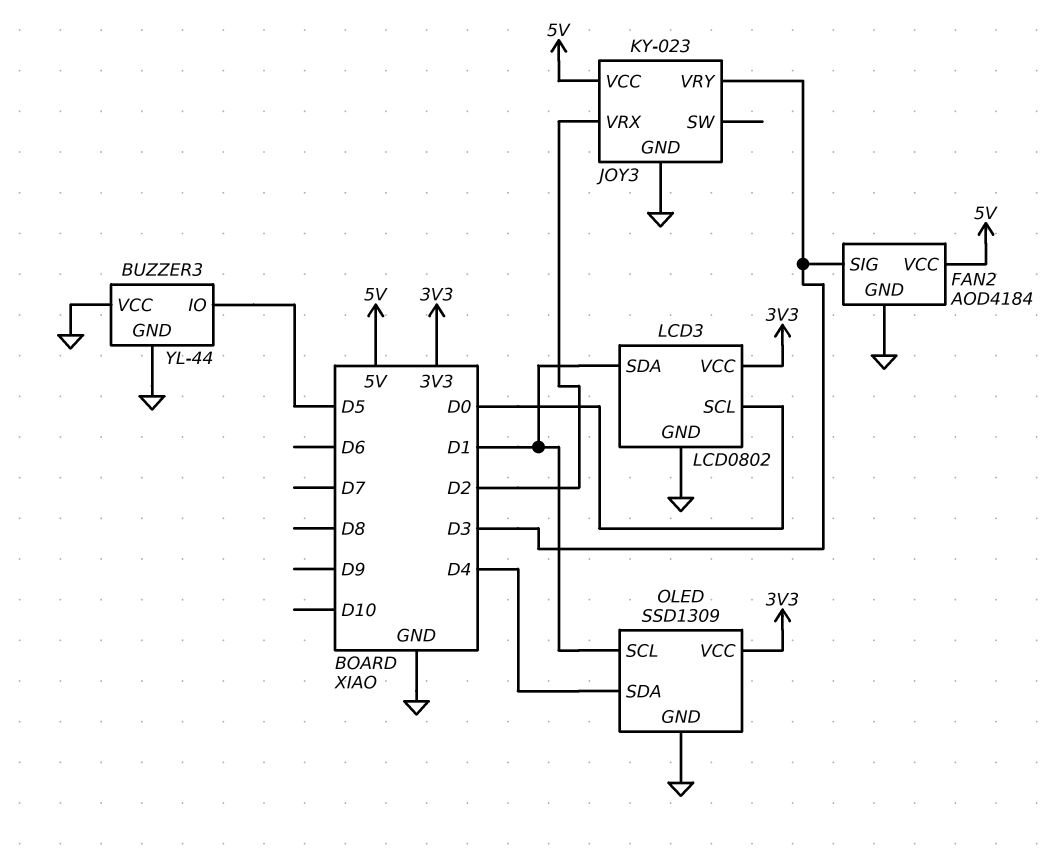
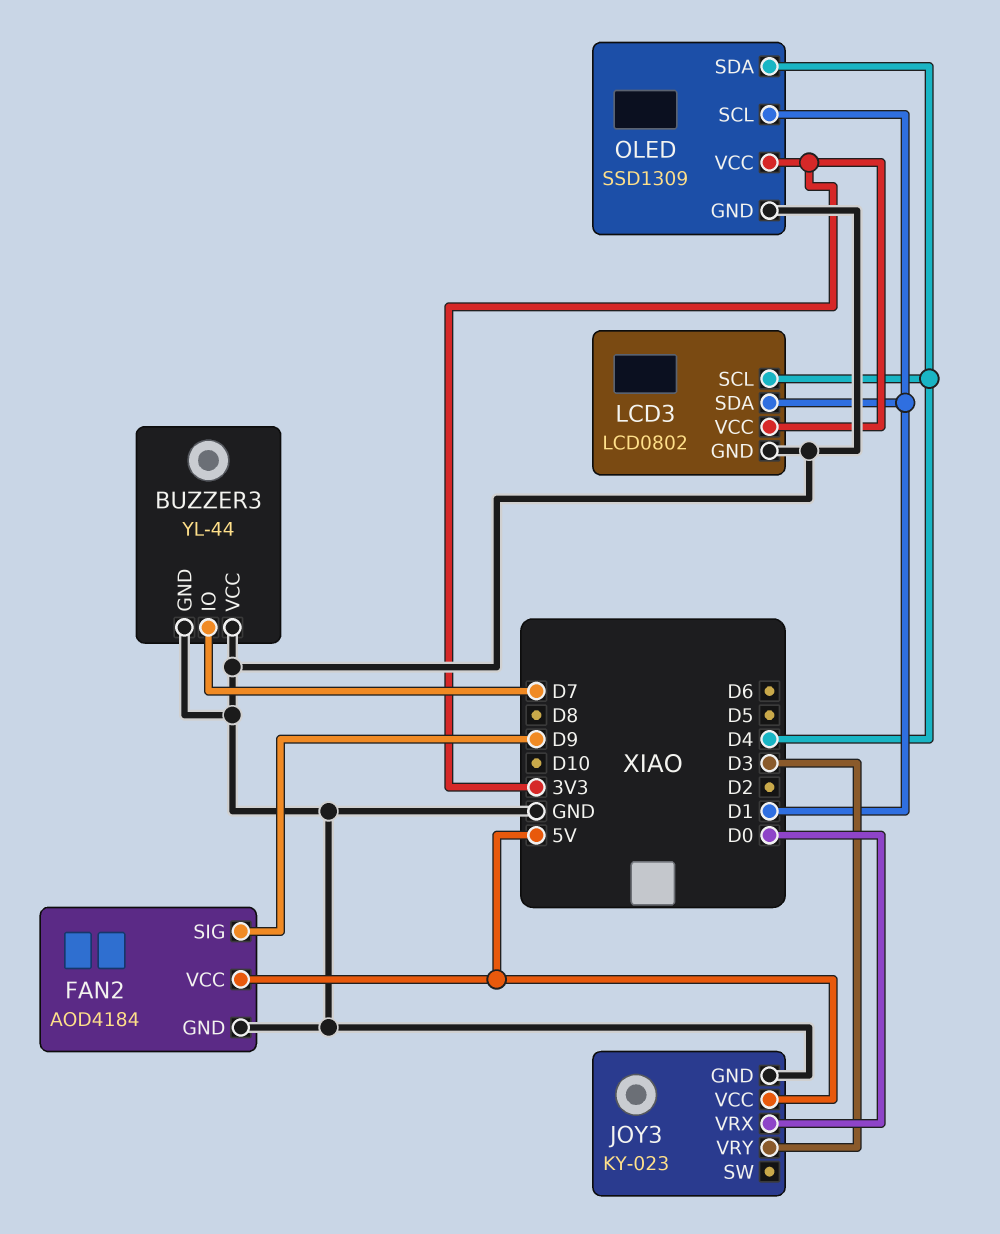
BUZZER3 pin IO: D5 -> D7
FAN2 pin SIG: D3 -> D9
JOY3 pin VRX: D2 -> D0
LCD3 pin SCL: D0 -> D4

